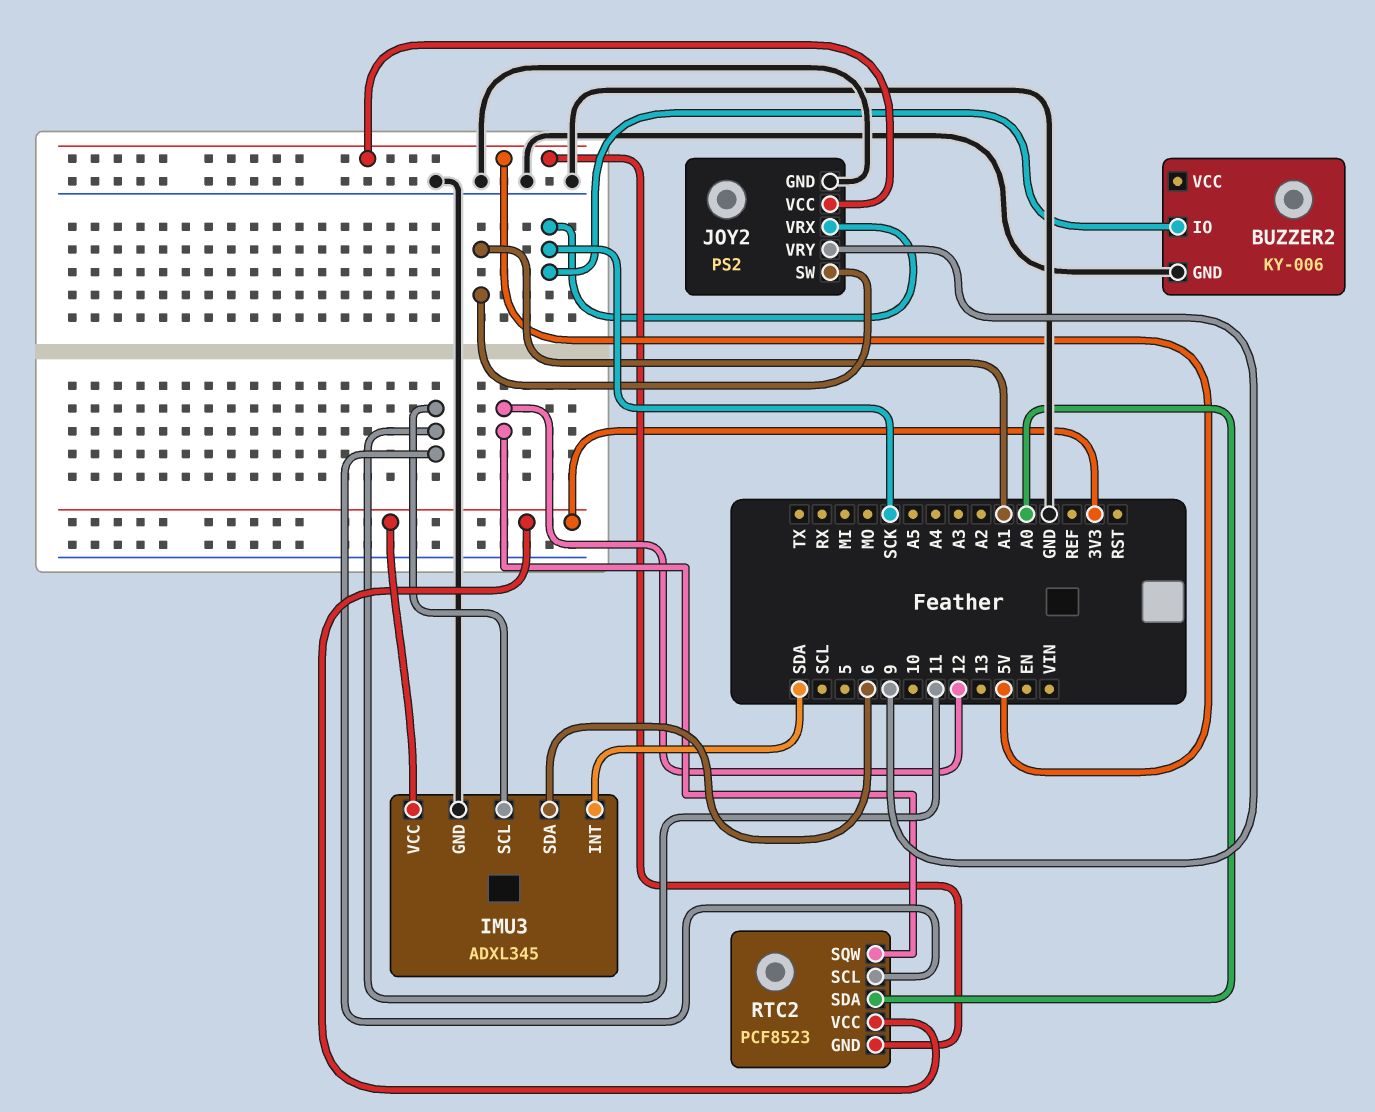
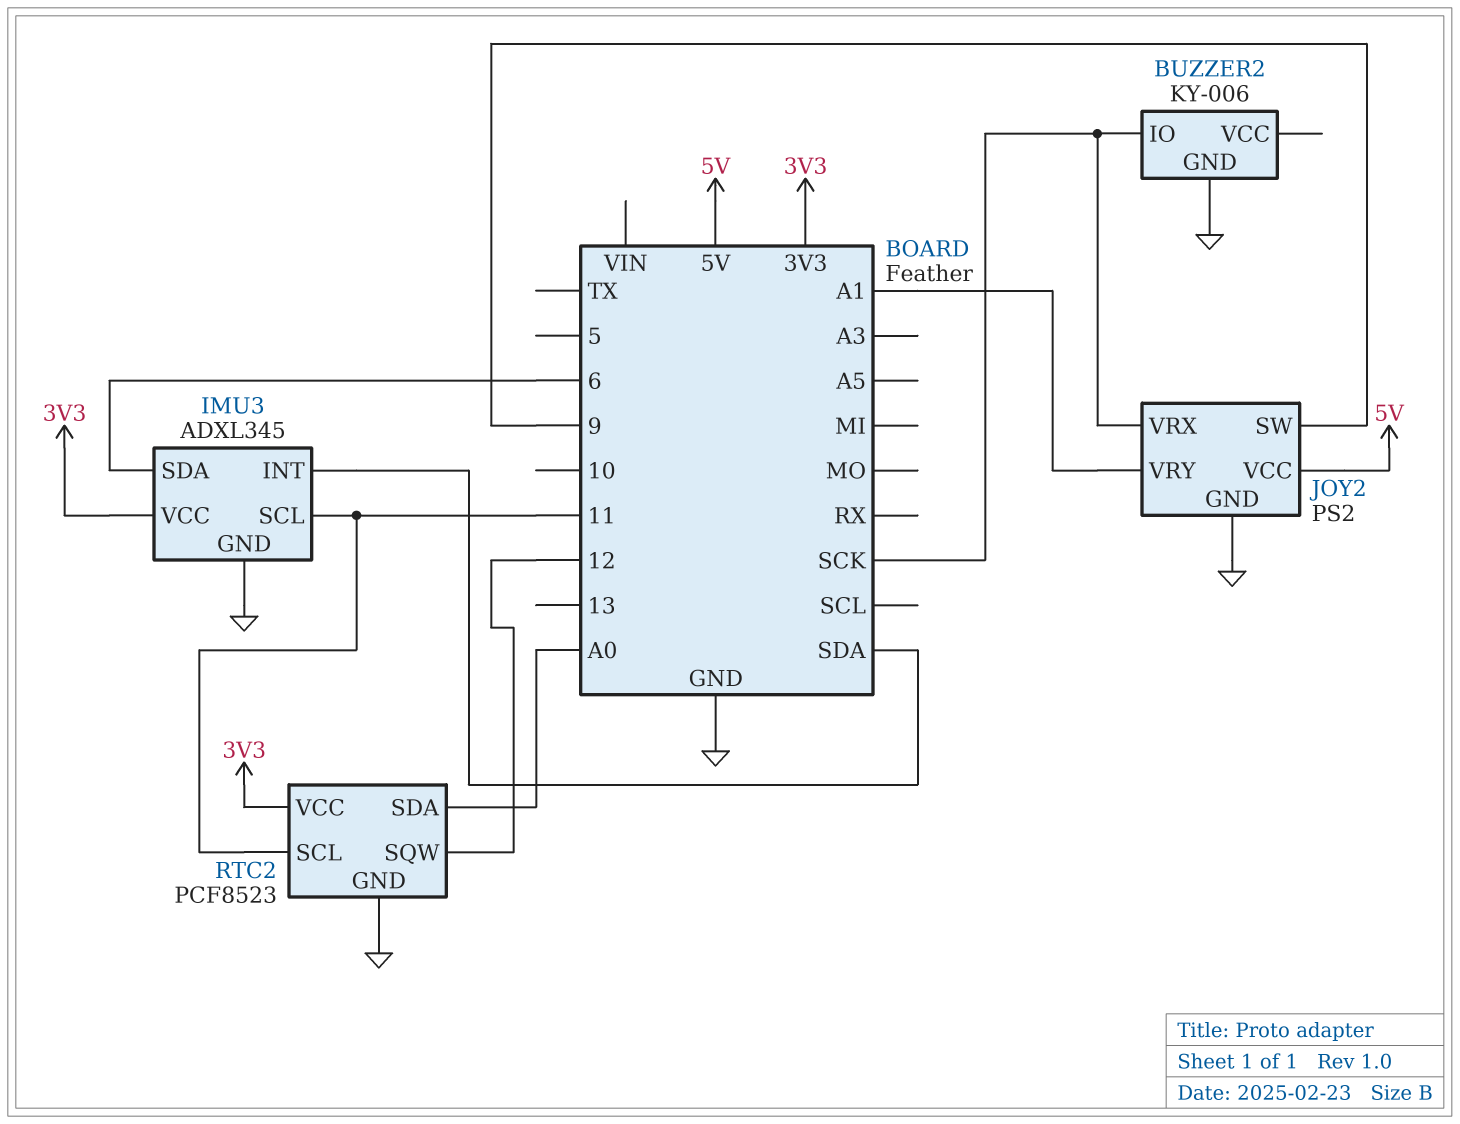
JOY2 pin SW: A1 -> 9
JOY2 pin VRY: 9 -> A1
RTC2 pin GND: 5V -> GND

